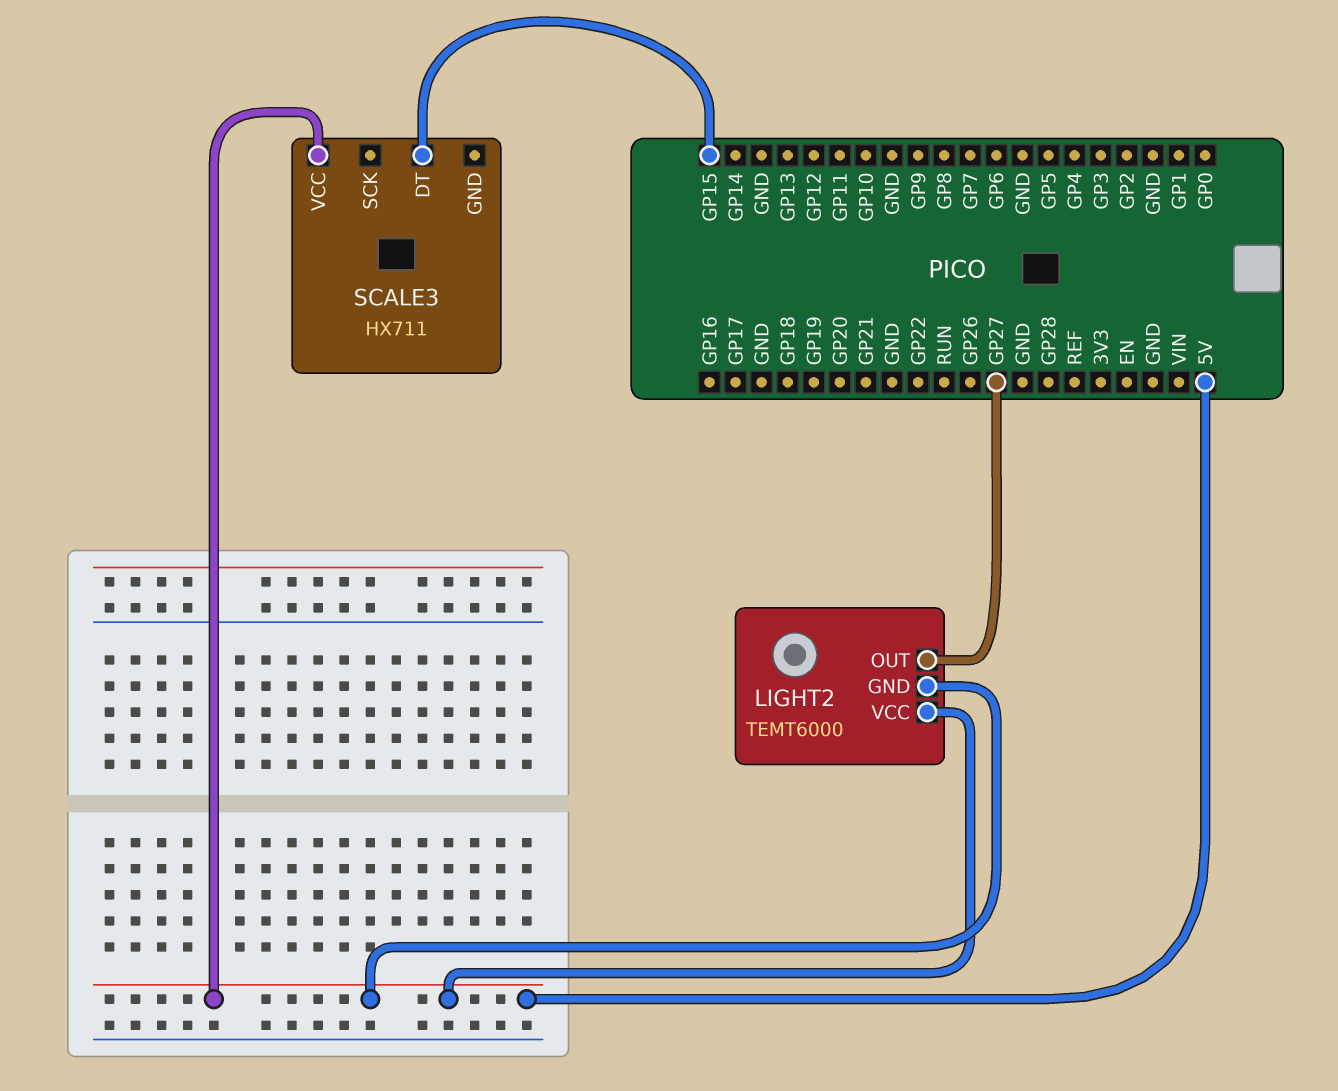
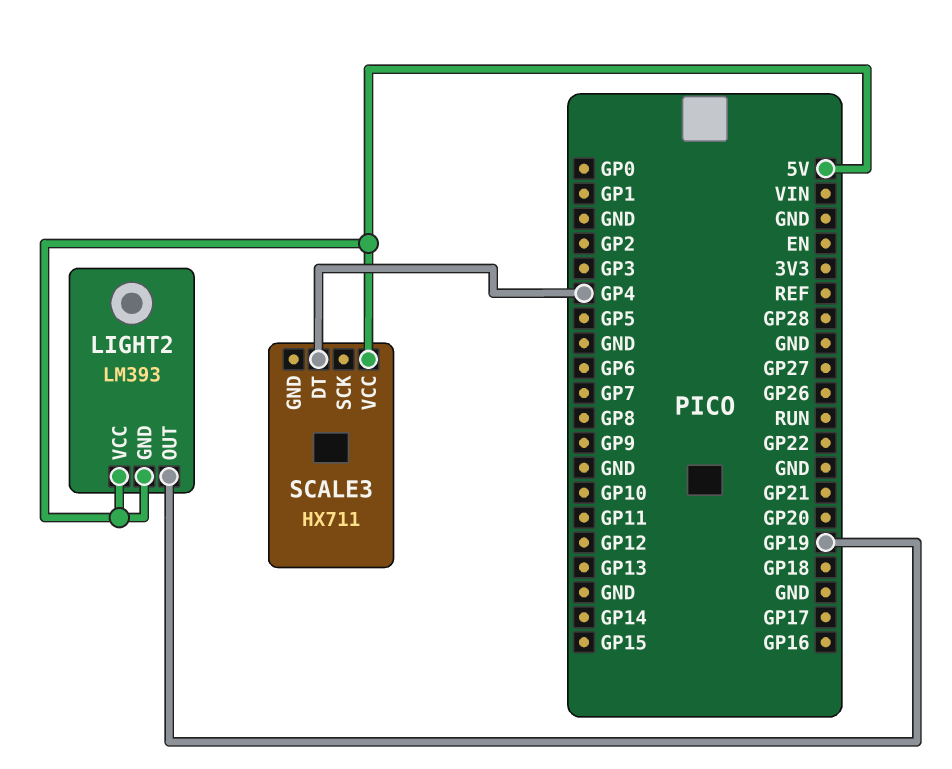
LIGHT2: TEMT6000 -> LM393
LIGHT2 pin OUT: GP27 -> GP19
SCALE3 pin DT: GP15 -> GP4

